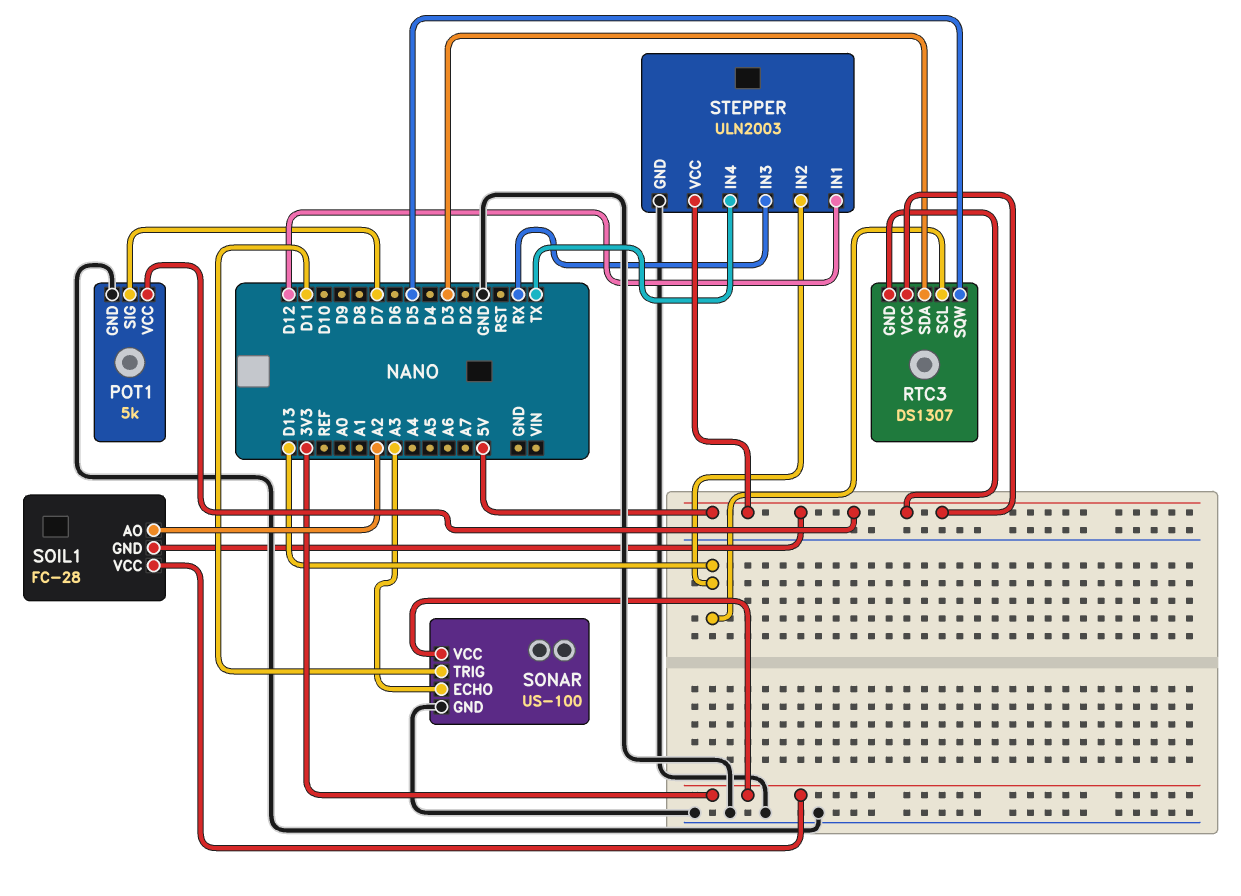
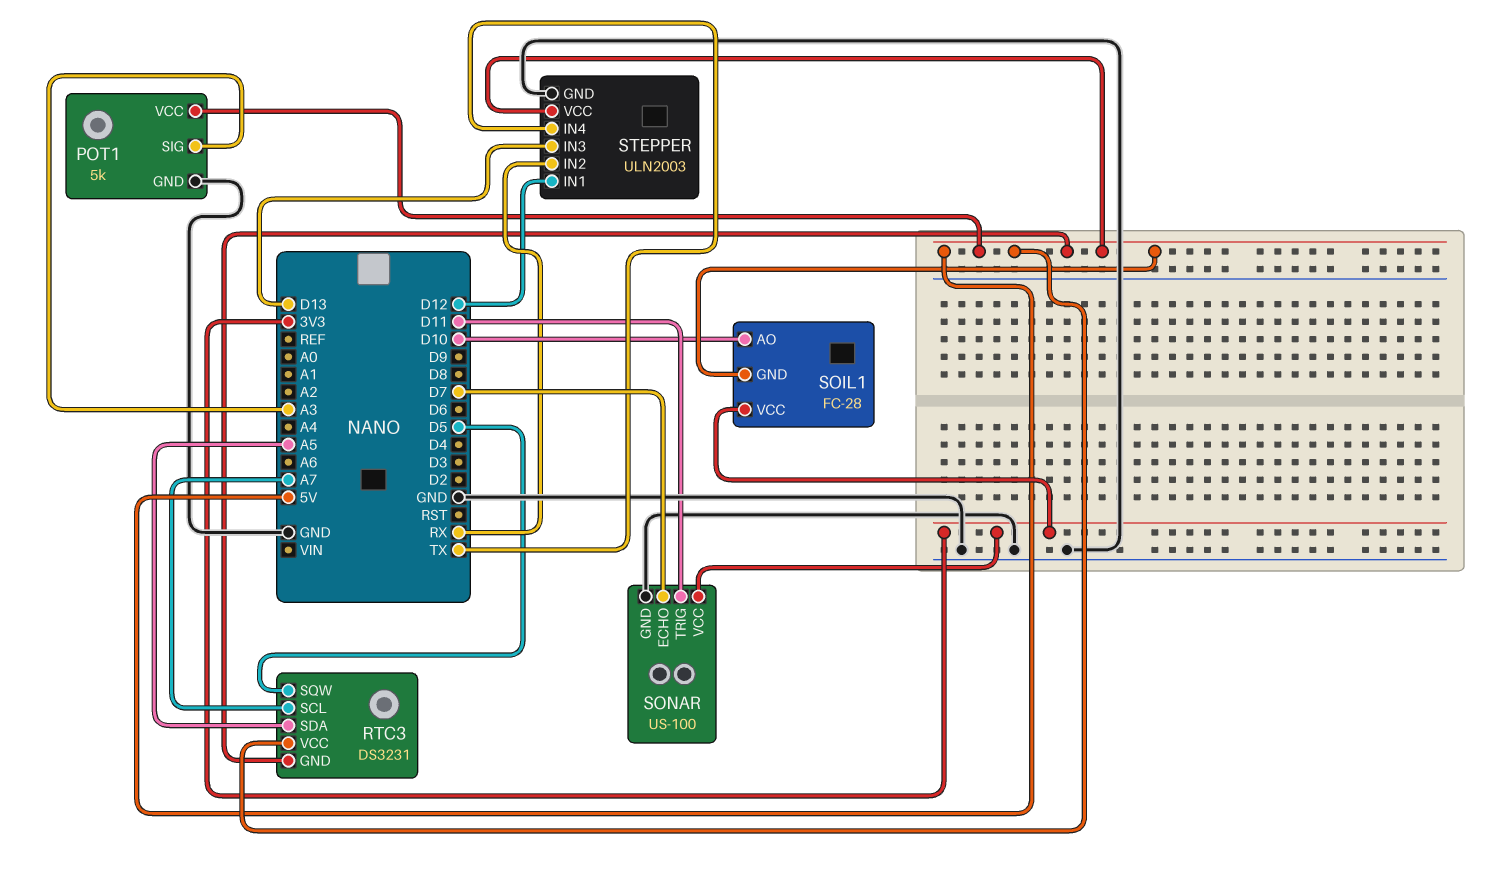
POT1 pin SIG: D7 -> A3
RTC3: DS1307 -> DS3231
RTC3 pin SCL: D13 -> A7
RTC3 pin SDA: D3 -> A5
SOIL1 pin AO: A2 -> D10
SONAR pin ECHO: A3 -> D7
STEPPER pin IN2: D13 -> RX
STEPPER pin IN3: RX -> D13

